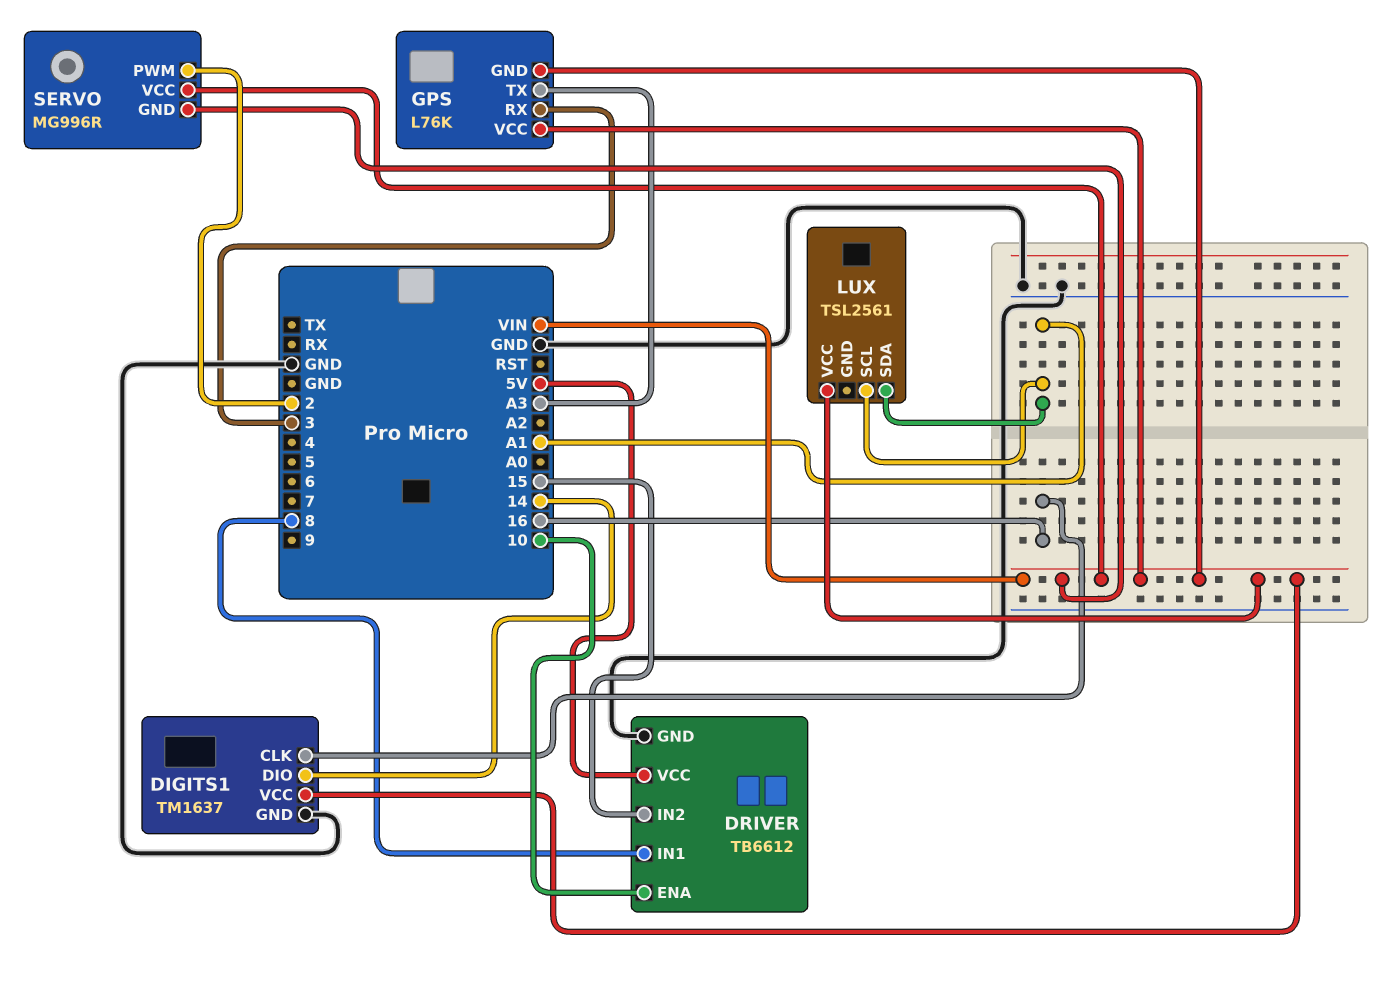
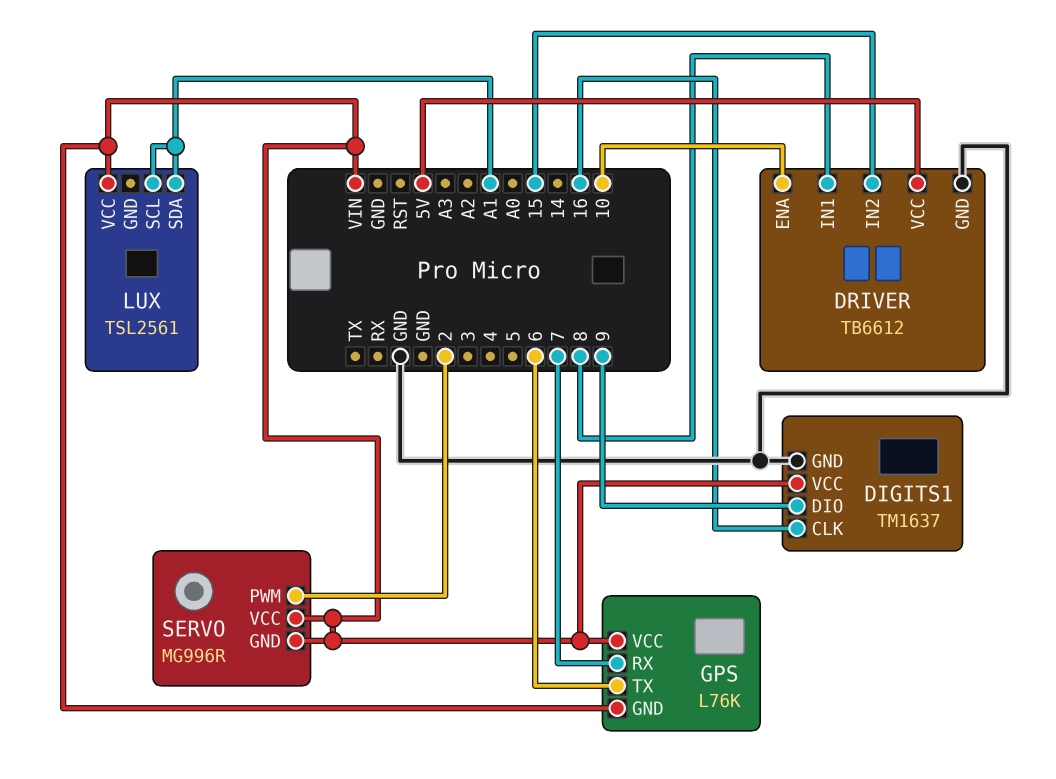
DIGITS1 pin DIO: 14 -> 9
GPS pin RX: 3 -> 7
GPS pin TX: A3 -> 6

